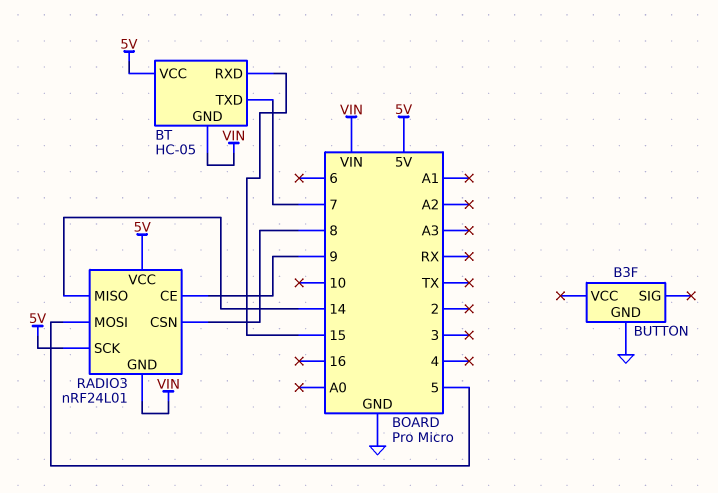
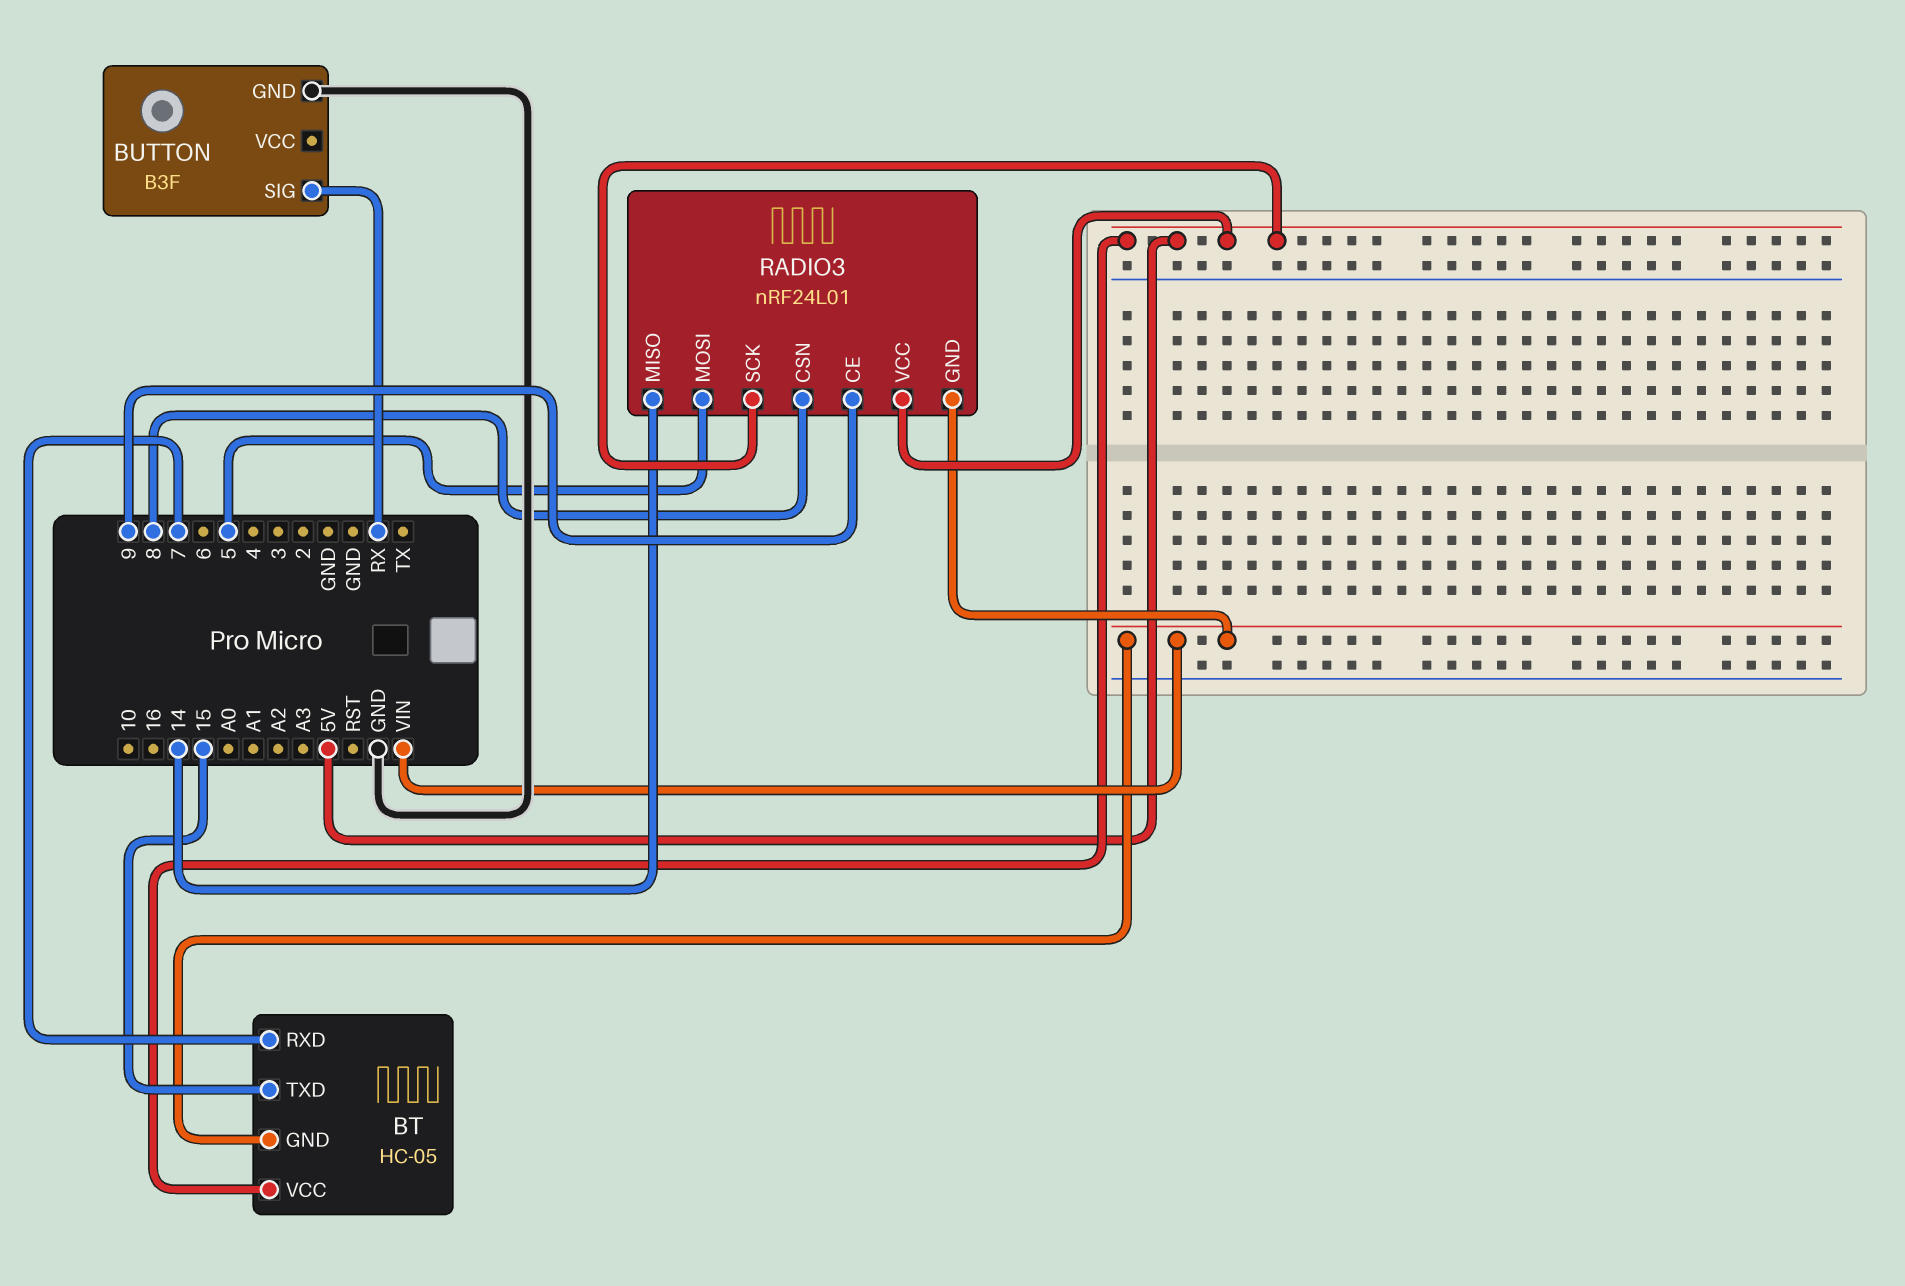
BT pin RXD: 15 -> 7
BT pin TXD: 7 -> 15
BUTTON pin SIG: none -> RX

